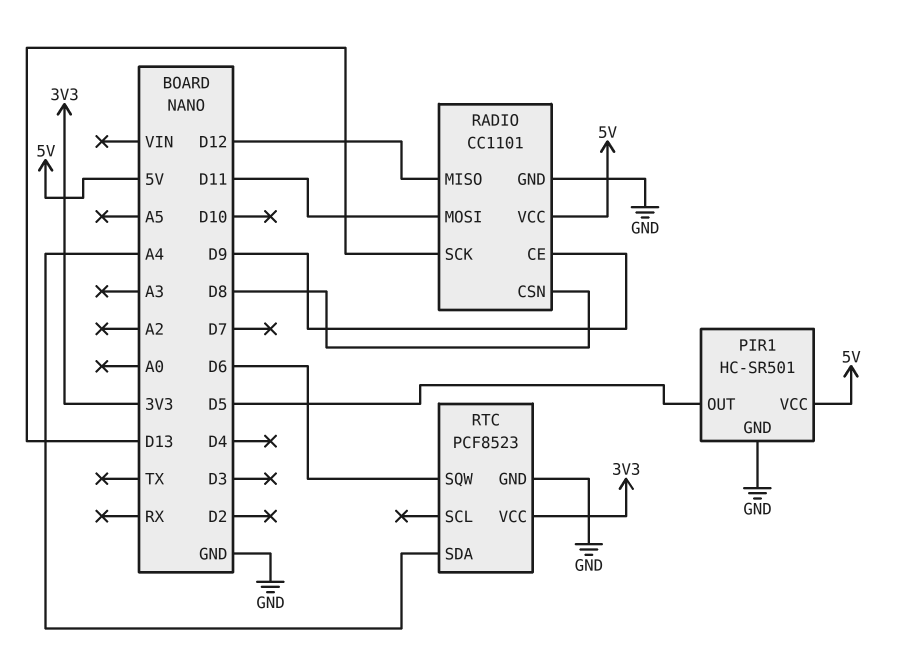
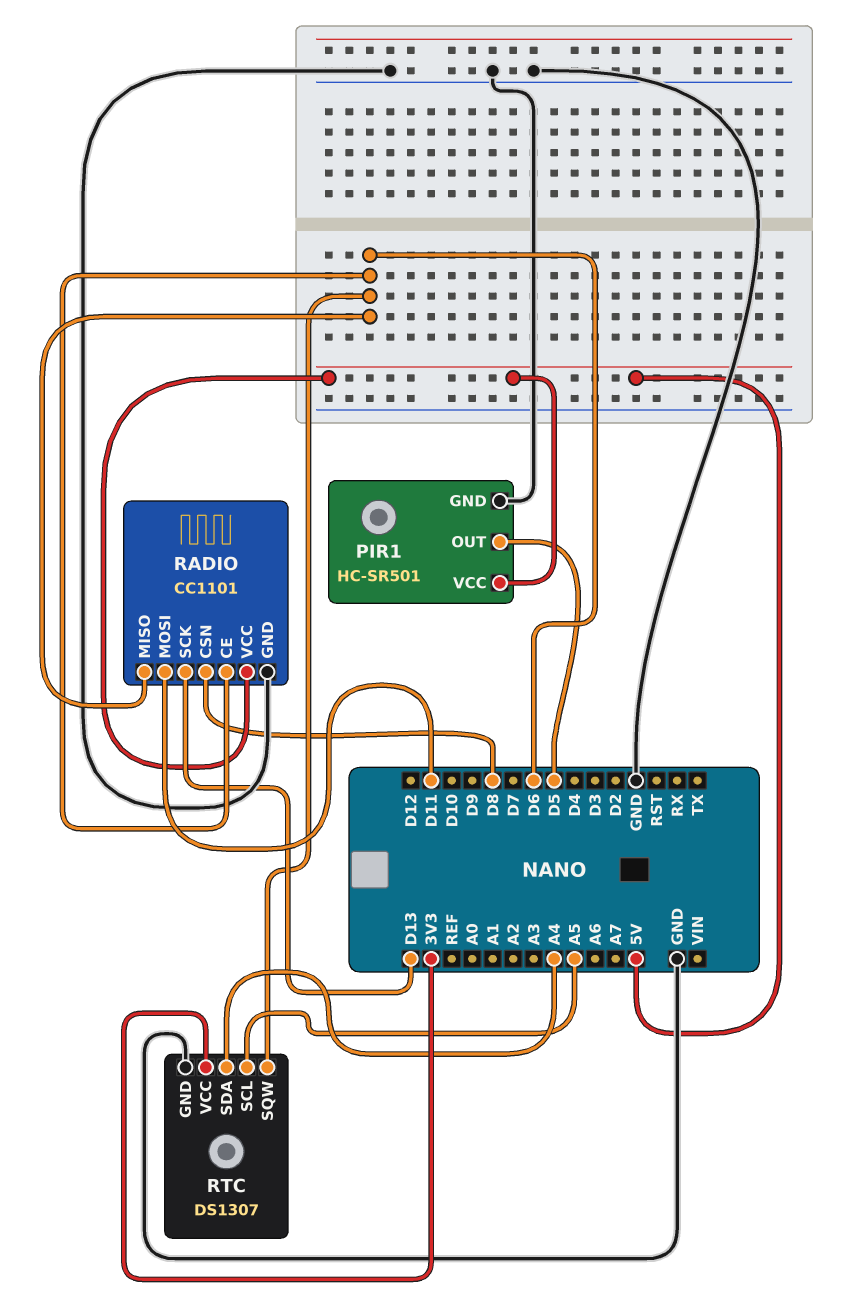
RADIO pin CE: D9 -> D6
RADIO pin MISO: D12 -> D6
RTC: PCF8523 -> DS1307
RTC pin SCL: none -> A5

